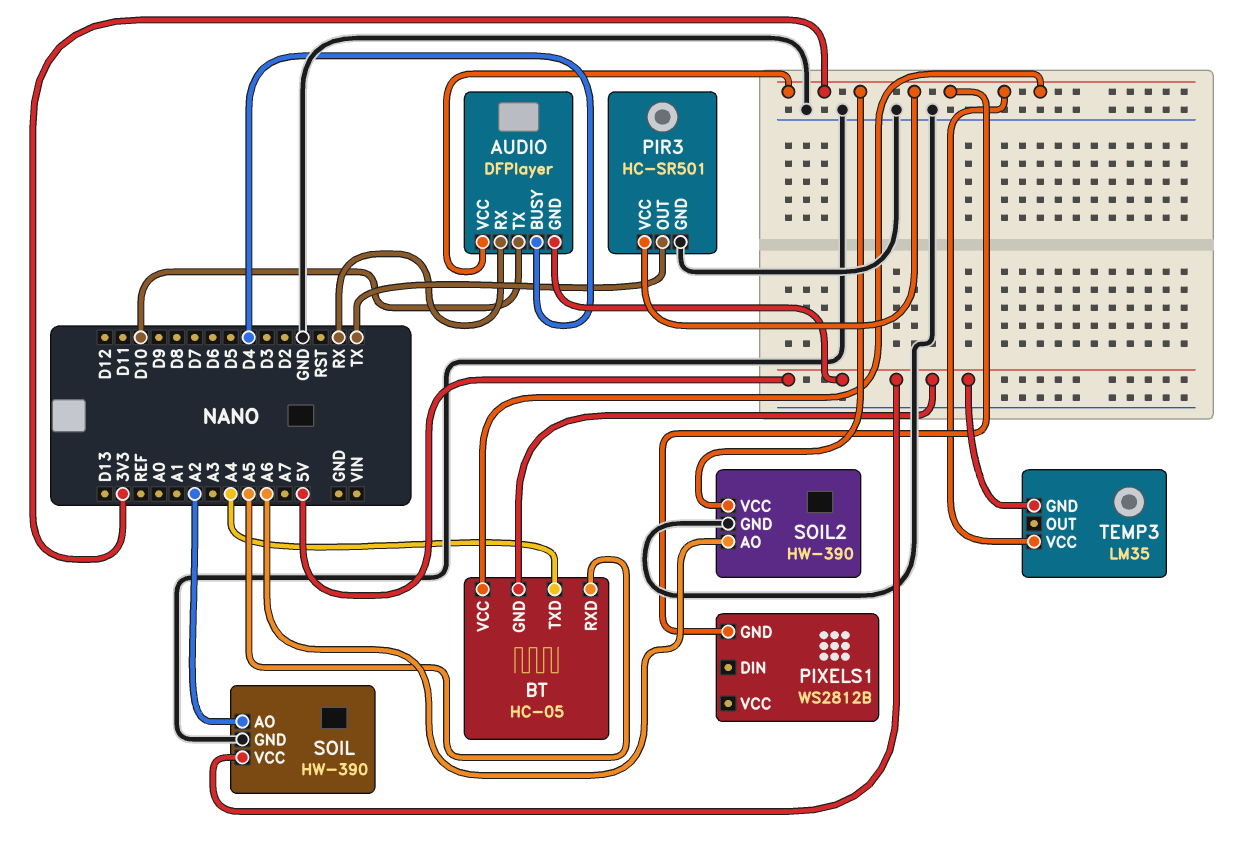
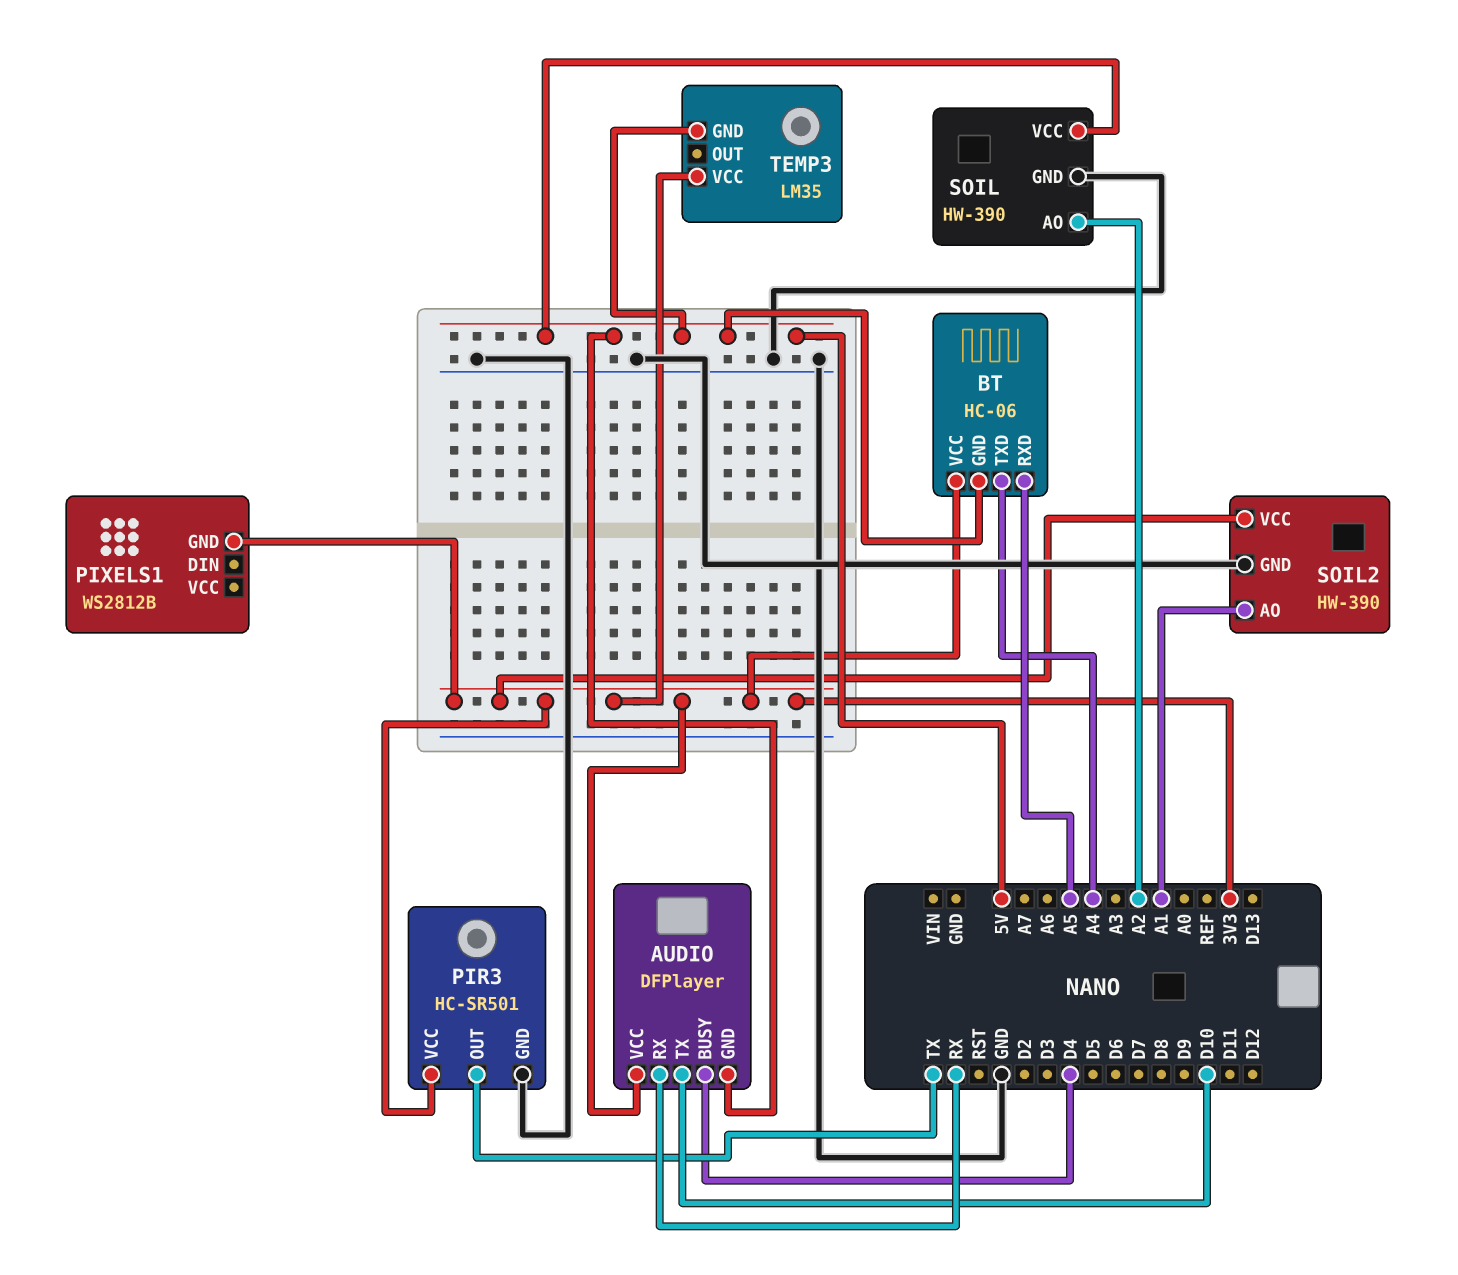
BT: HC-05 -> HC-06
SOIL2 pin AO: A6 -> A1

